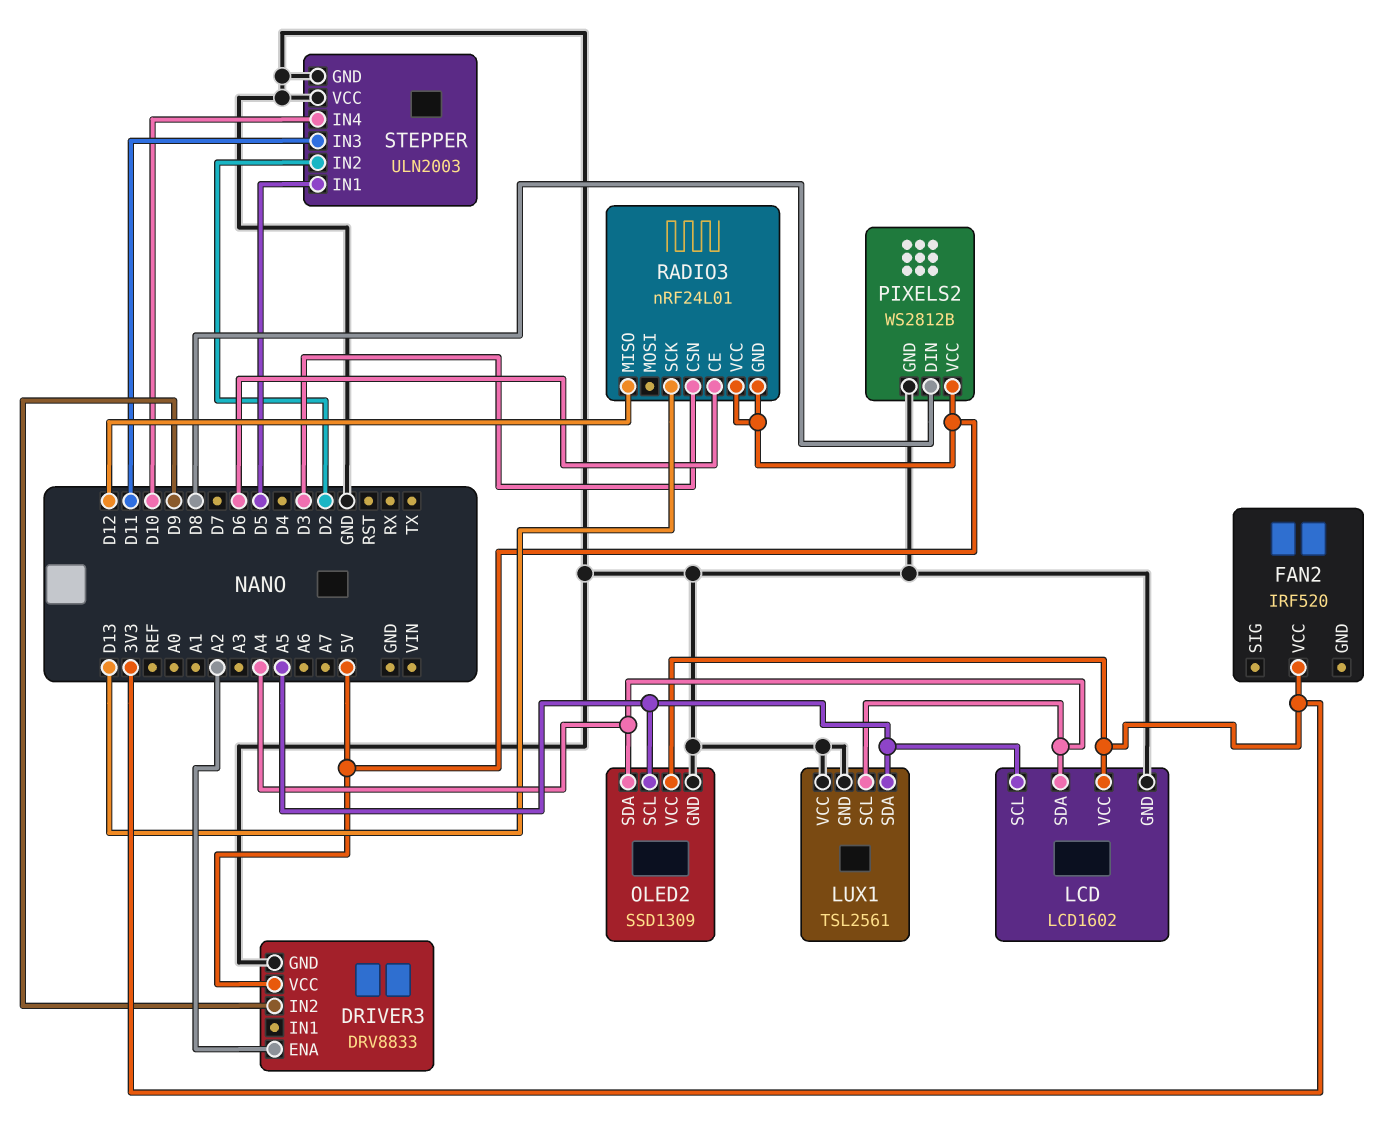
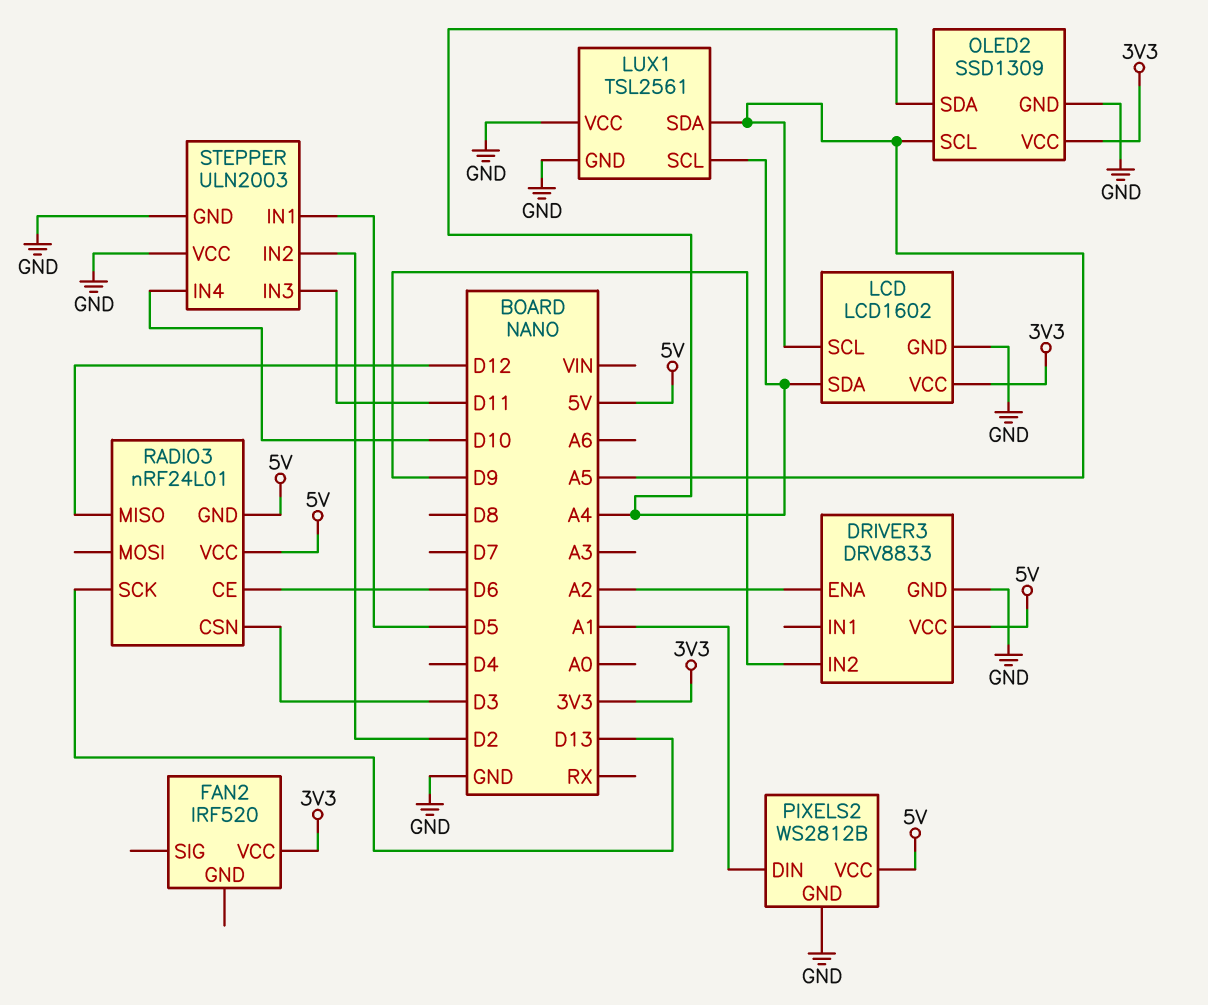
PIXELS2 pin DIN: D8 -> A1

